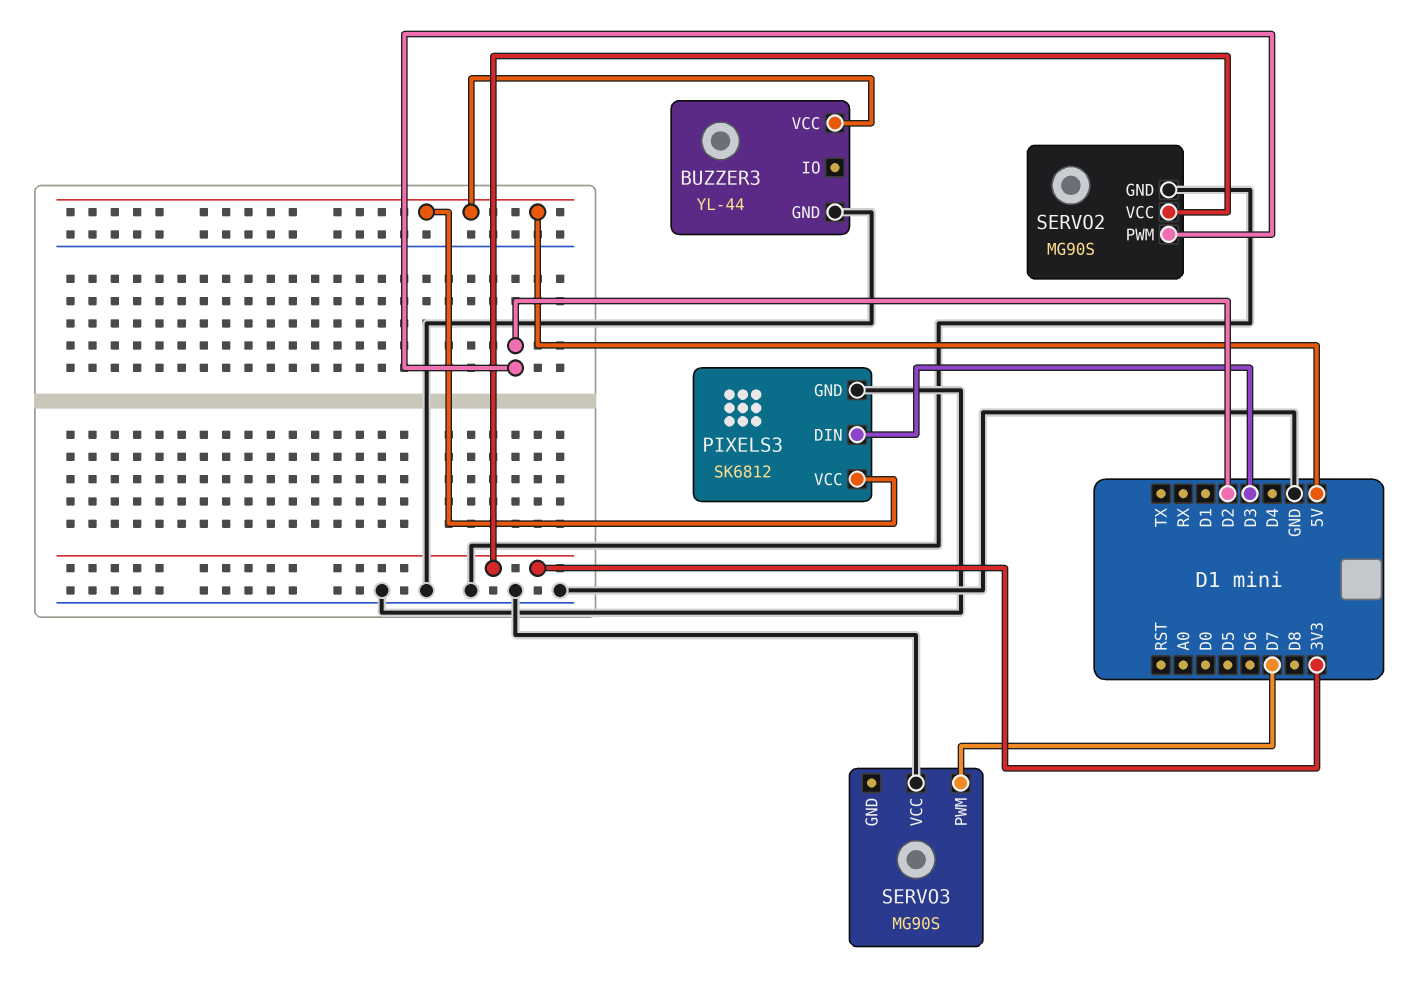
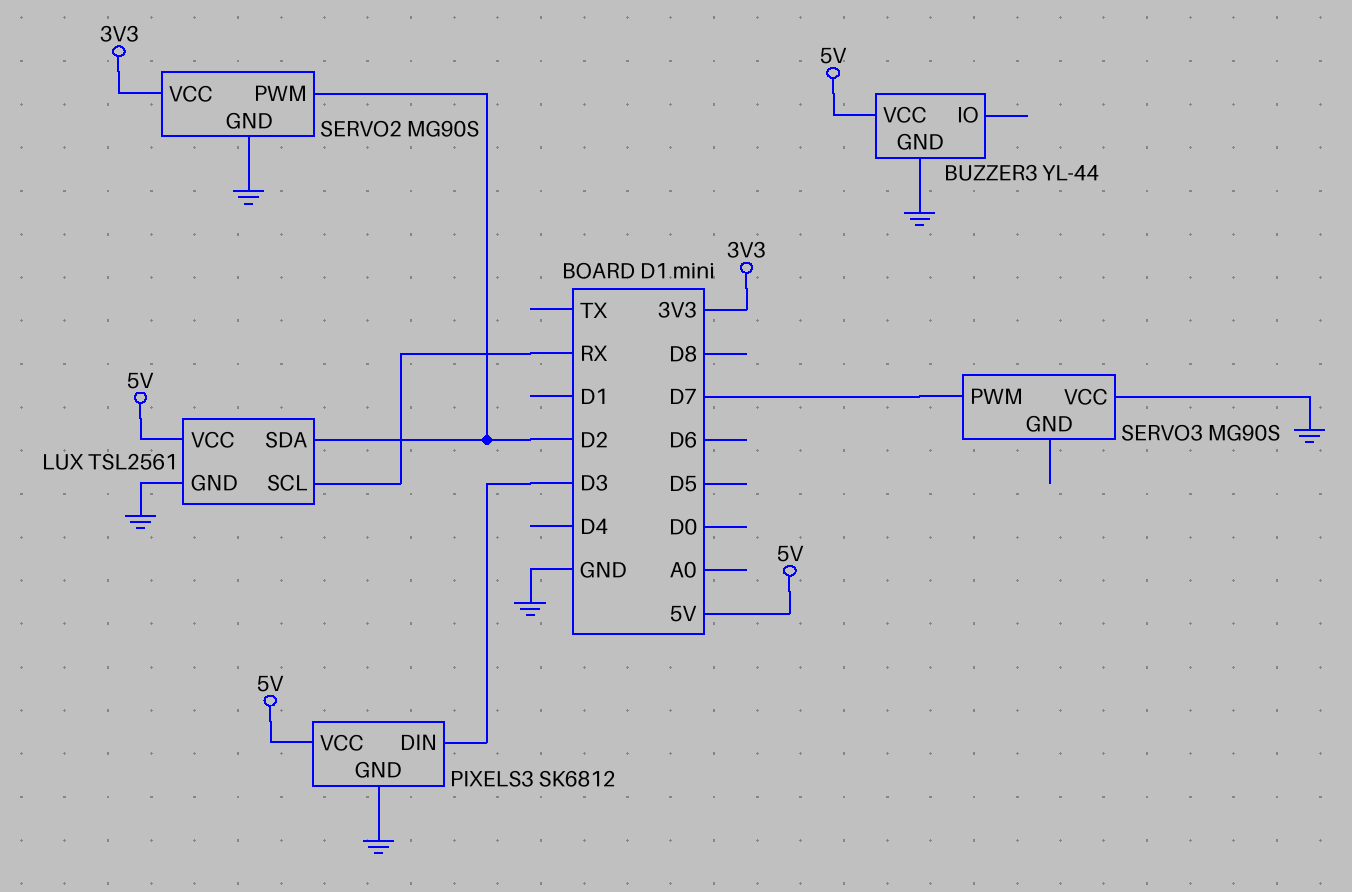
LUX: none -> TSL2561
LUX pin GND: none -> GND
LUX pin SCL: none -> RX
LUX pin SDA: none -> D2
LUX pin VCC: none -> 5V

